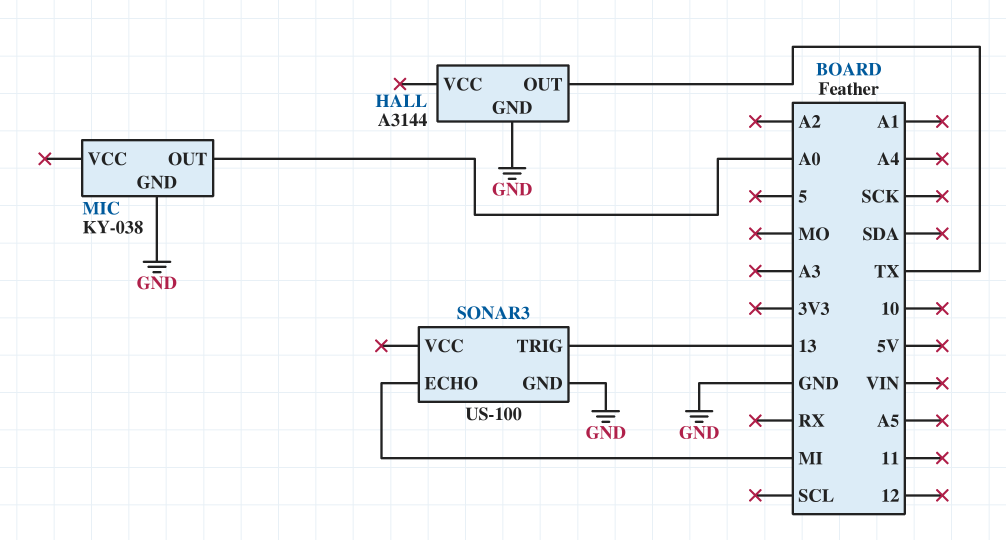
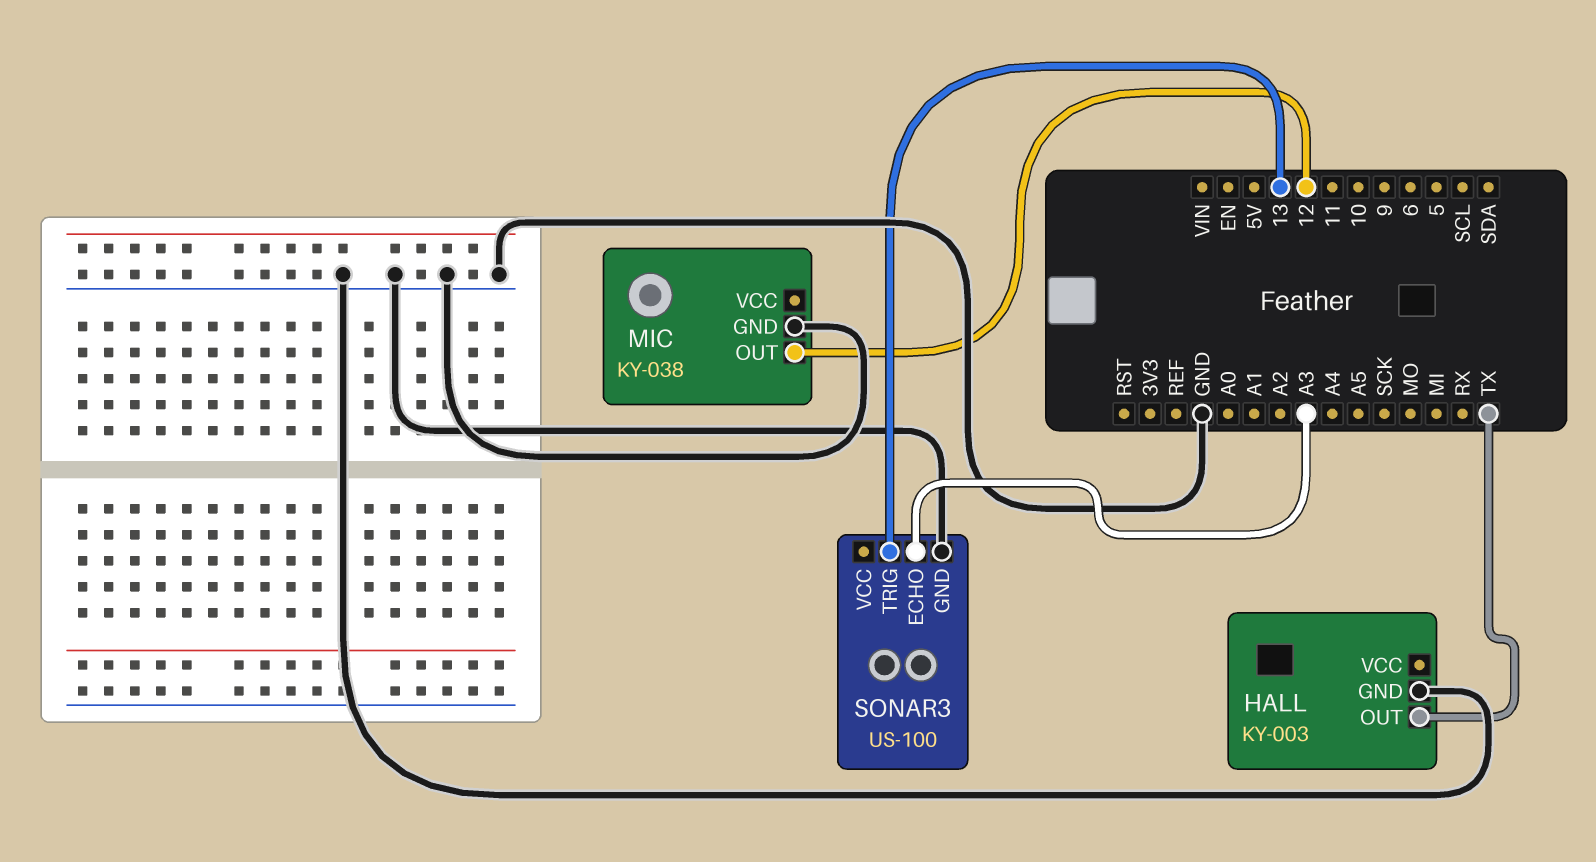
HALL: A3144 -> KY-003
MIC pin OUT: A0 -> 12
SONAR3 pin ECHO: MI -> A3

